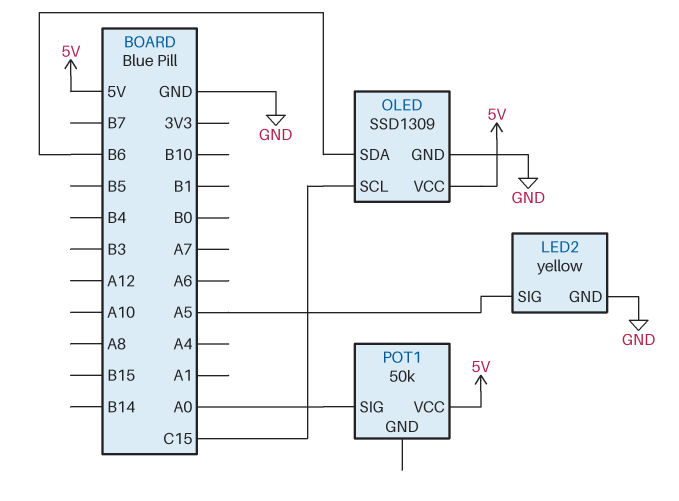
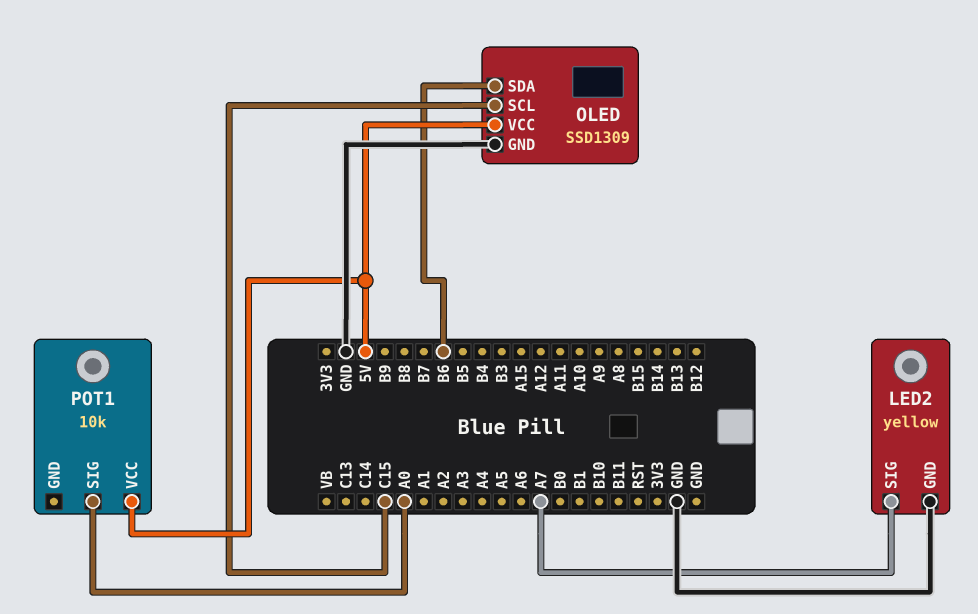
LED2 pin SIG: A5 -> A7
POT1: 50k -> 10k

